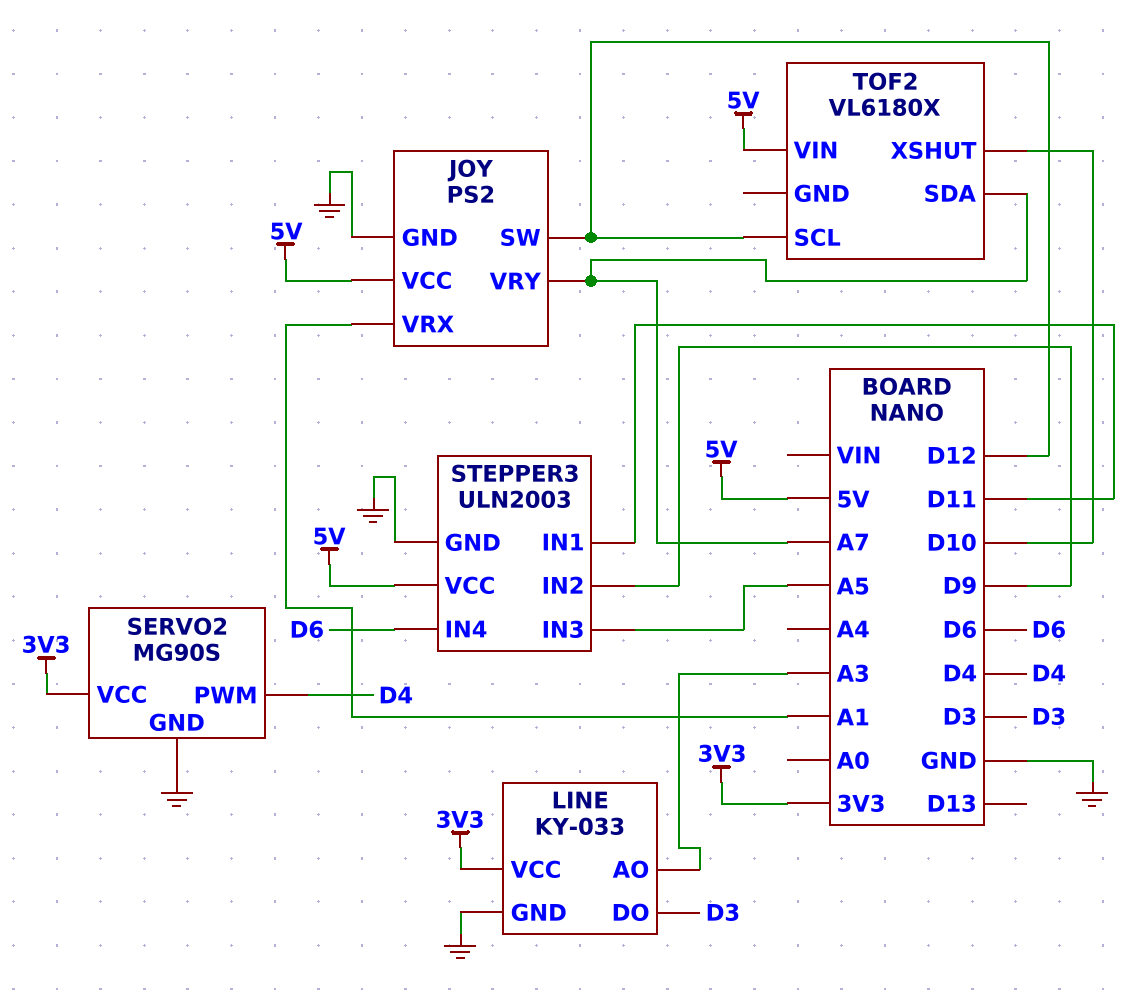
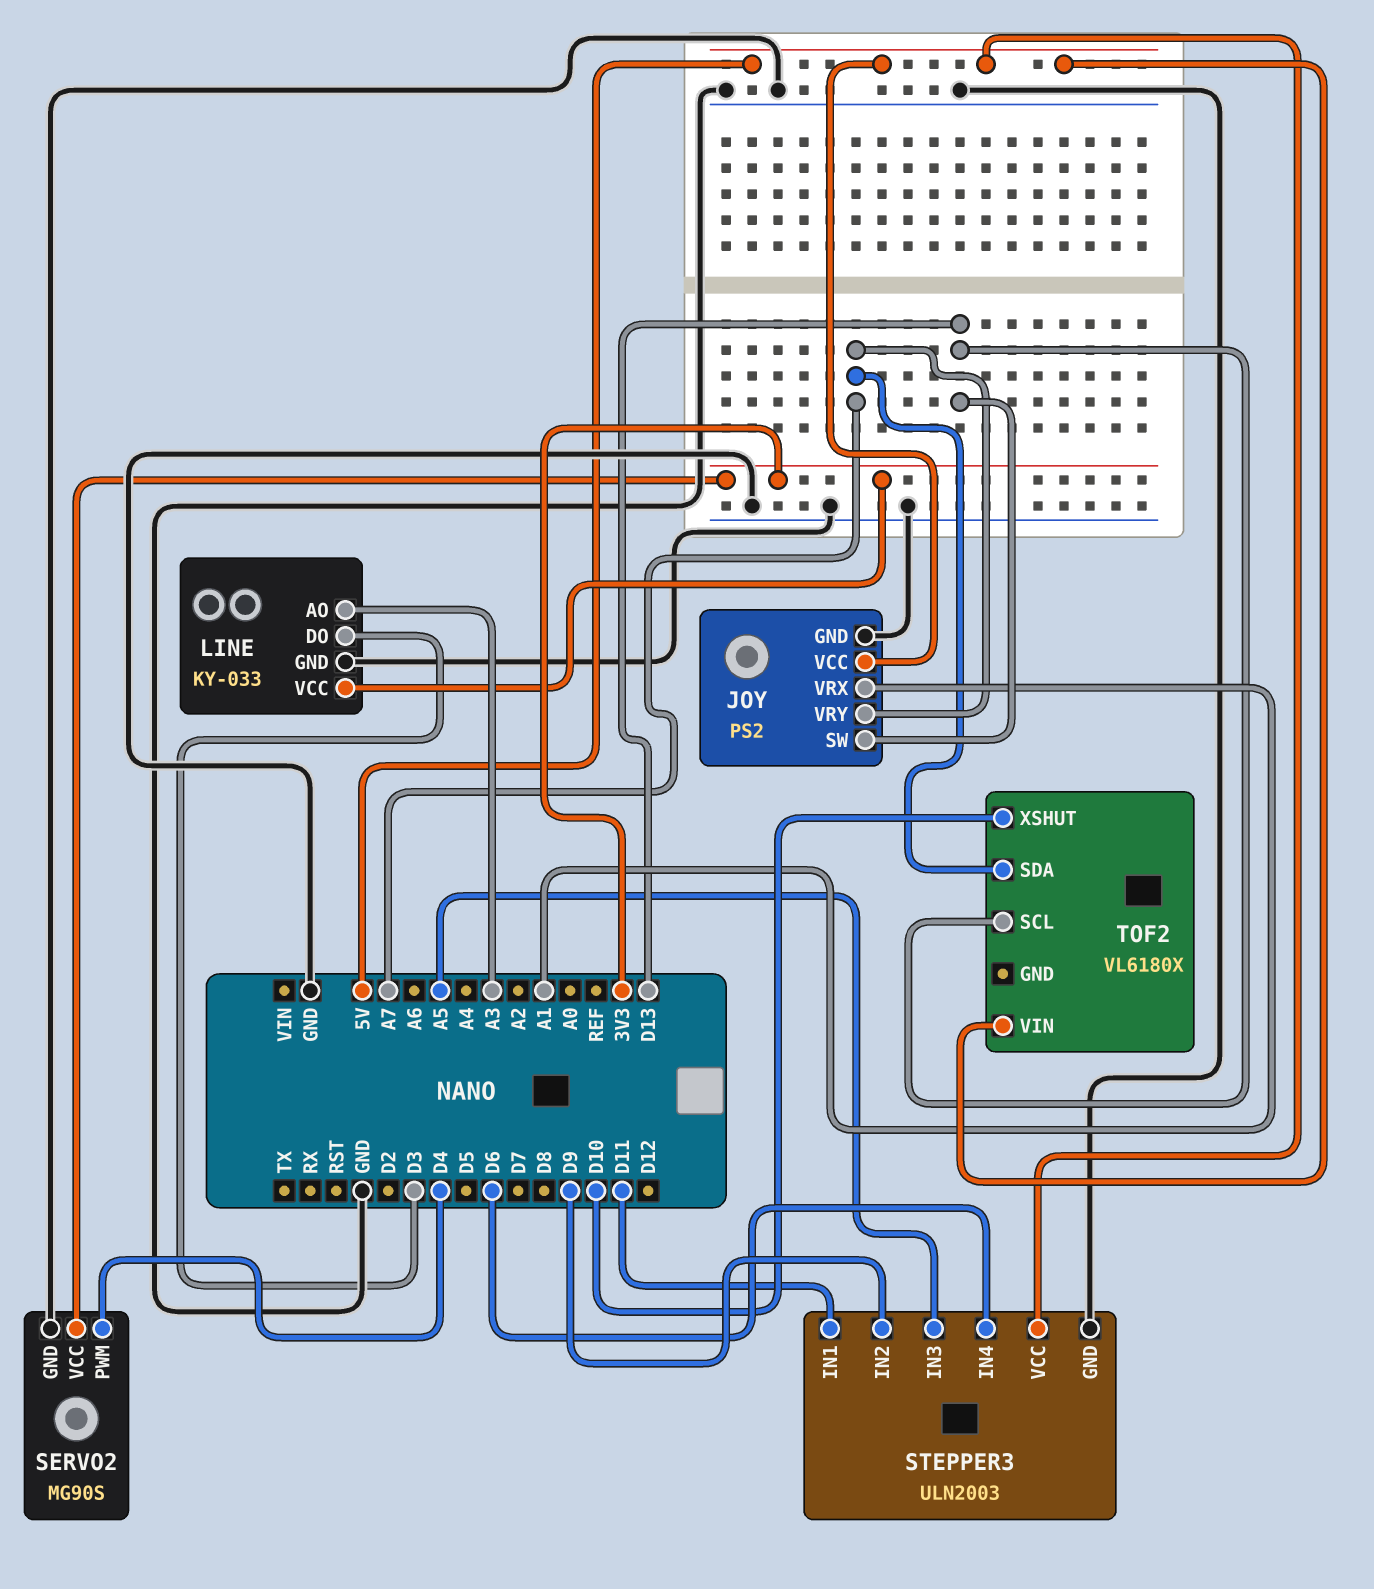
JOY pin SW: D12 -> D13
TOF2 pin SCL: D12 -> D13

